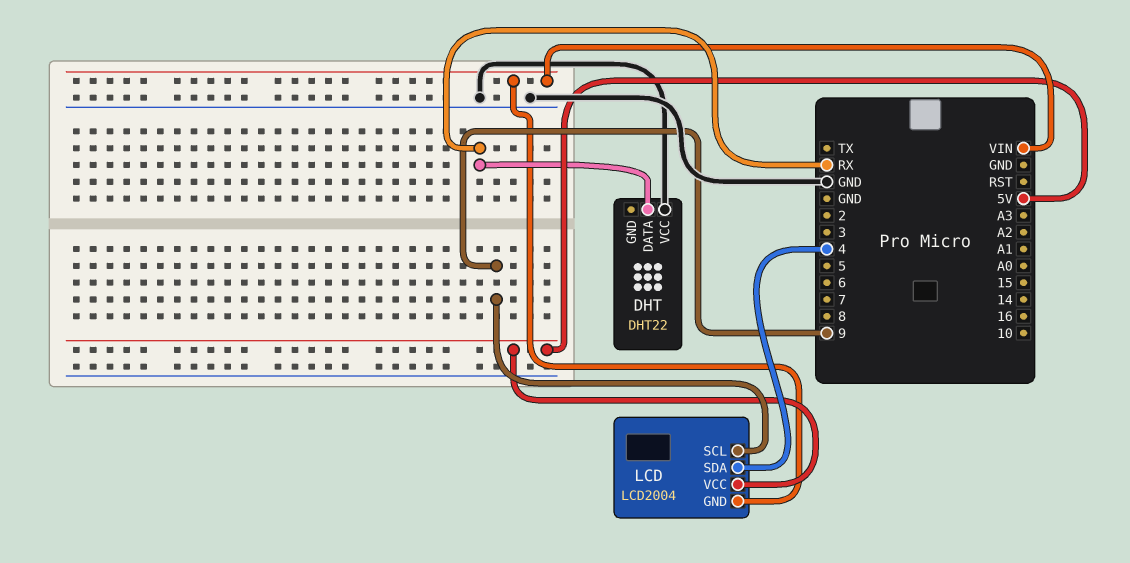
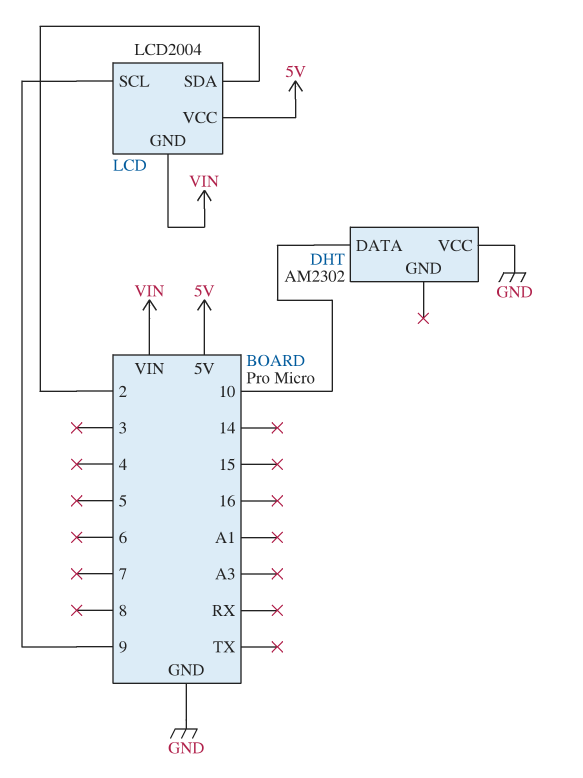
DHT: DHT22 -> AM2302
DHT pin DATA: RX -> 10
LCD pin SDA: 4 -> 2

